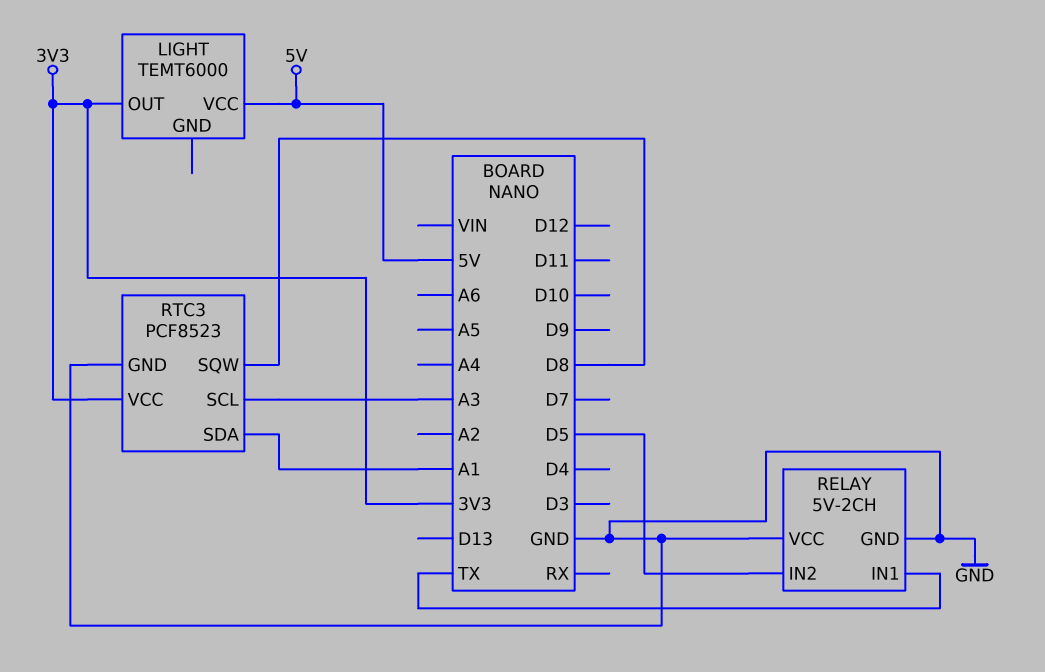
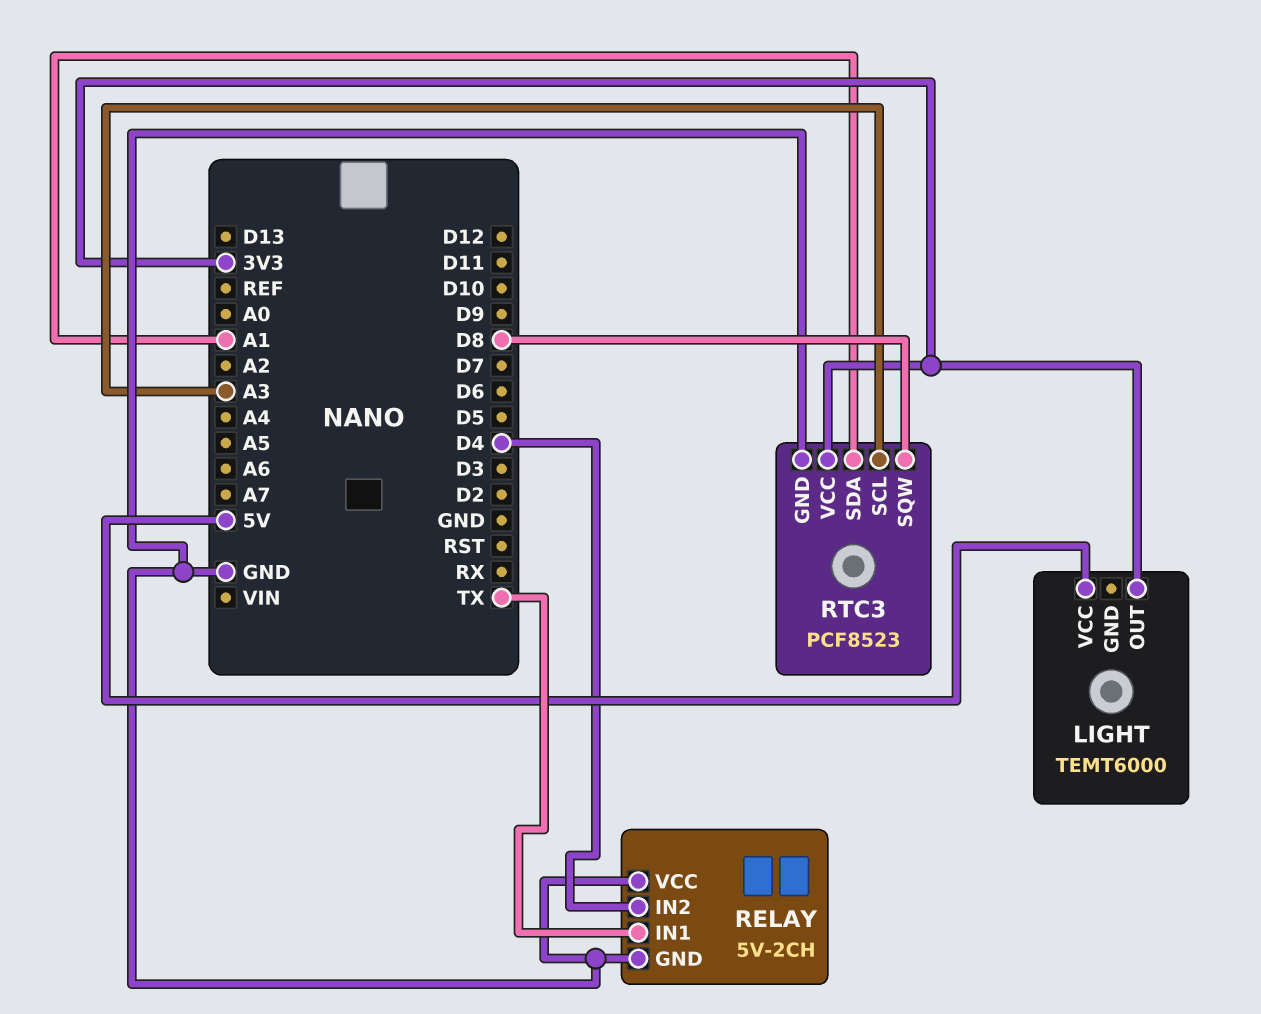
RELAY pin IN2: D5 -> D4

